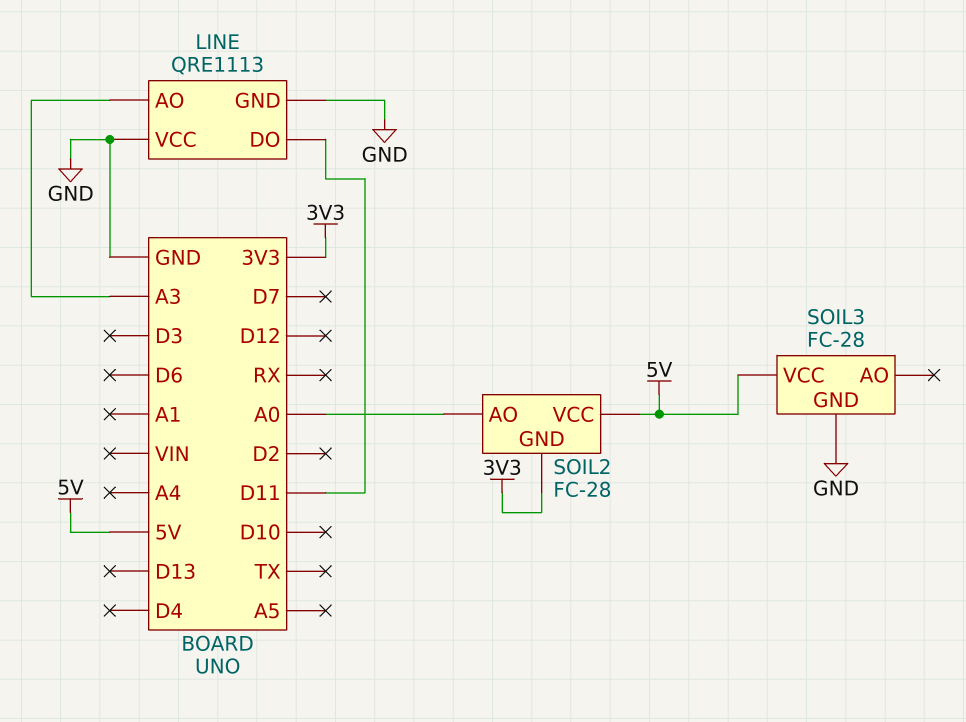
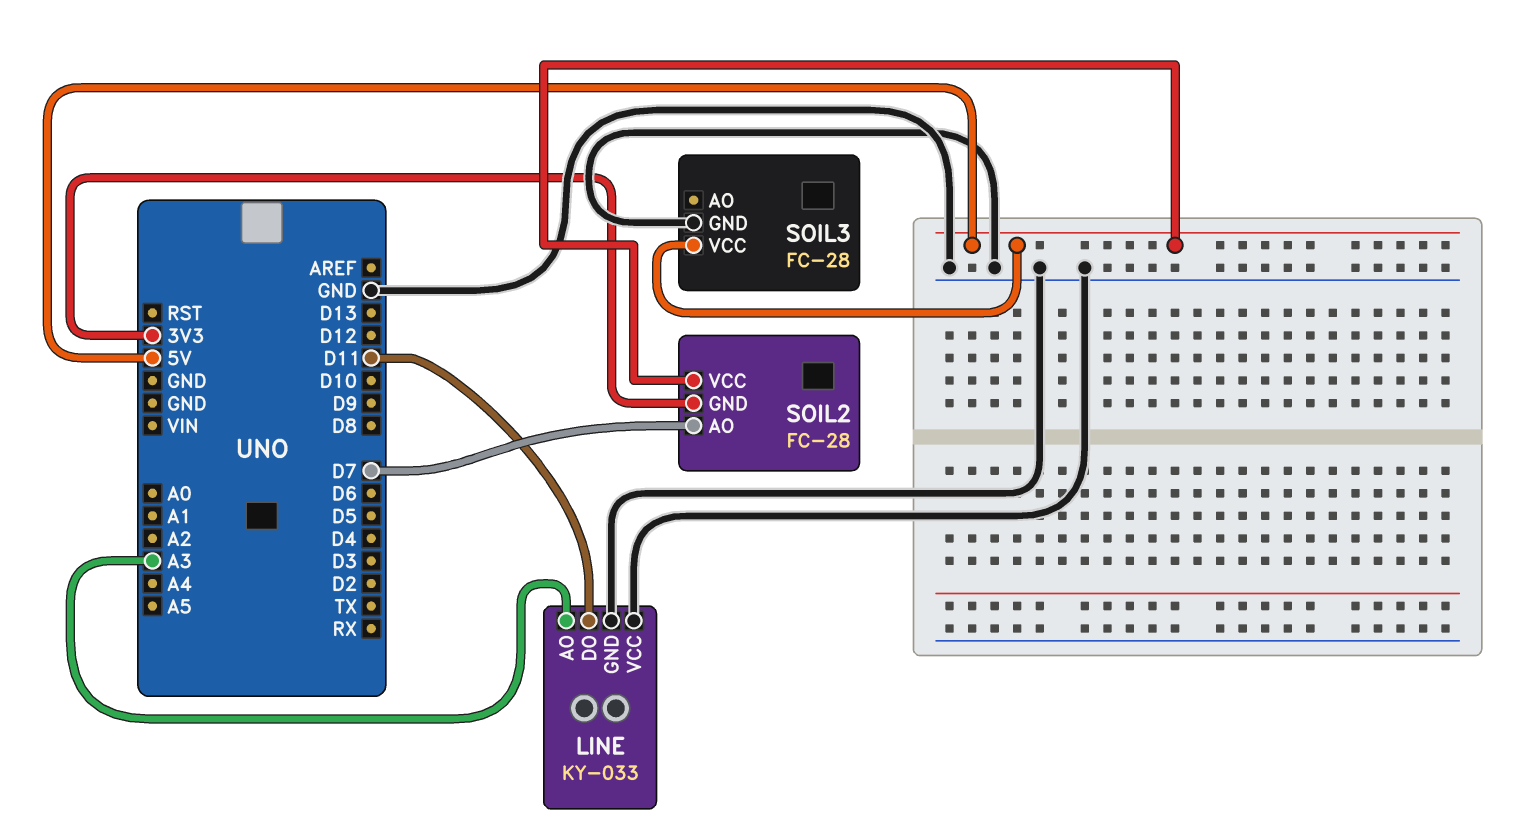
LINE: QRE1113 -> KY-033
SOIL2 pin AO: A0 -> D7

